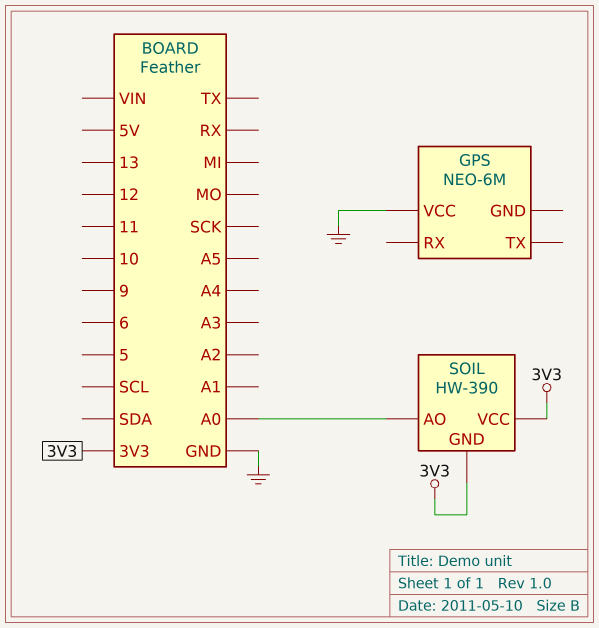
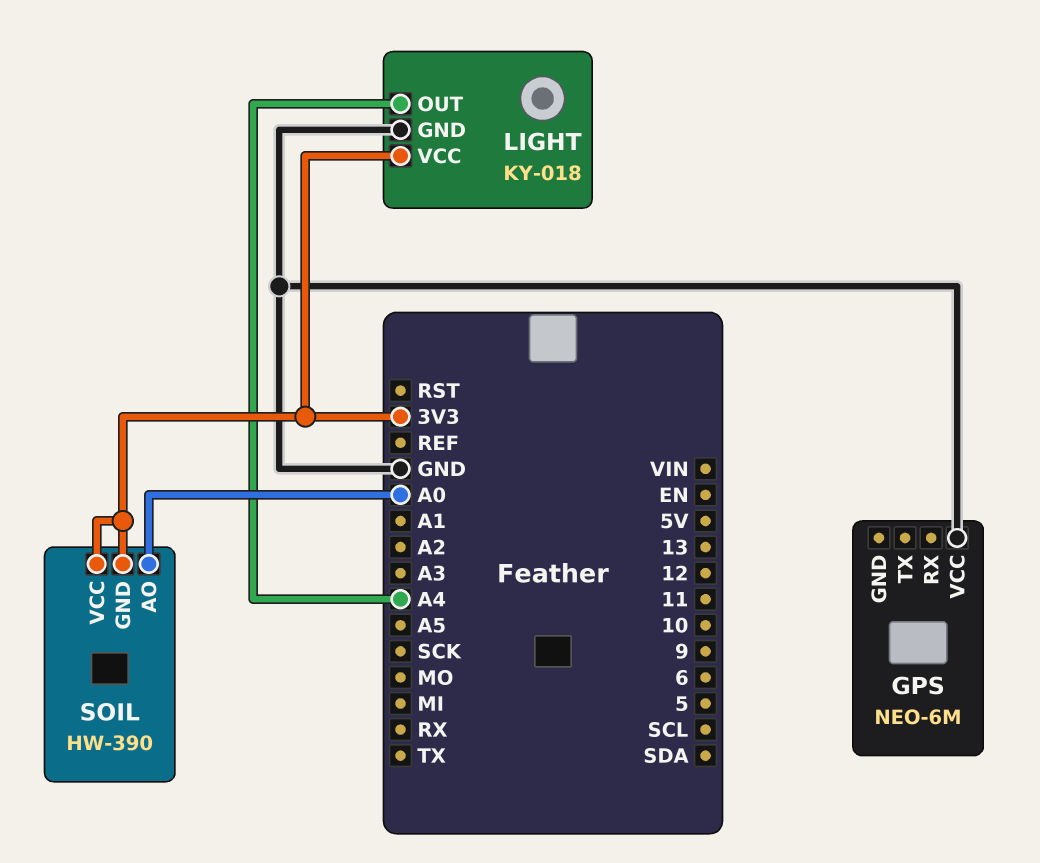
LIGHT: none -> KY-018
LIGHT pin GND: none -> GND
LIGHT pin OUT: none -> A4
LIGHT pin VCC: none -> 3V3

